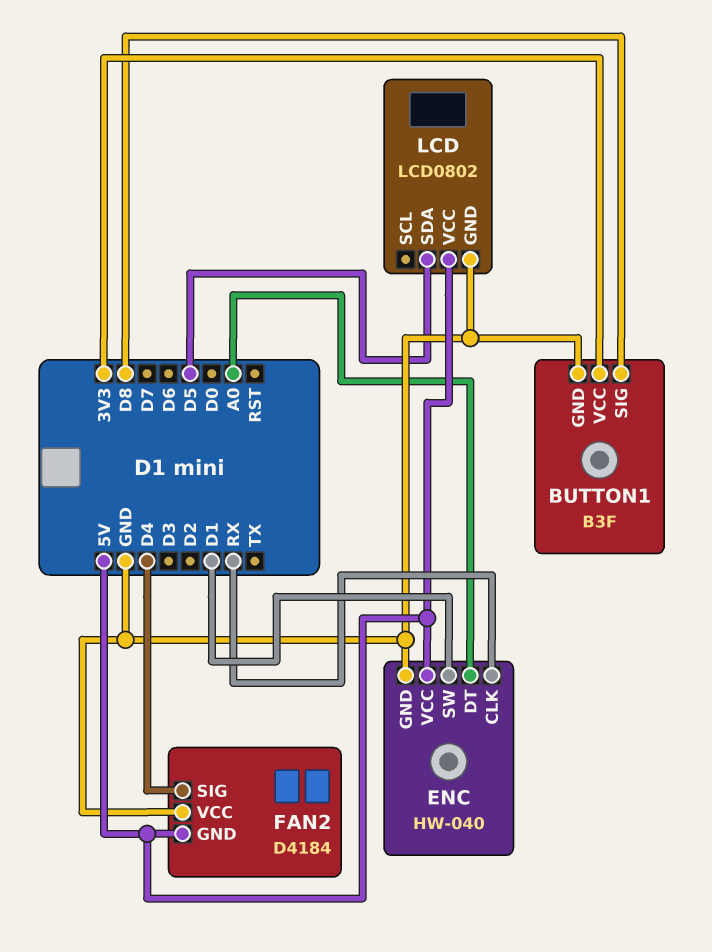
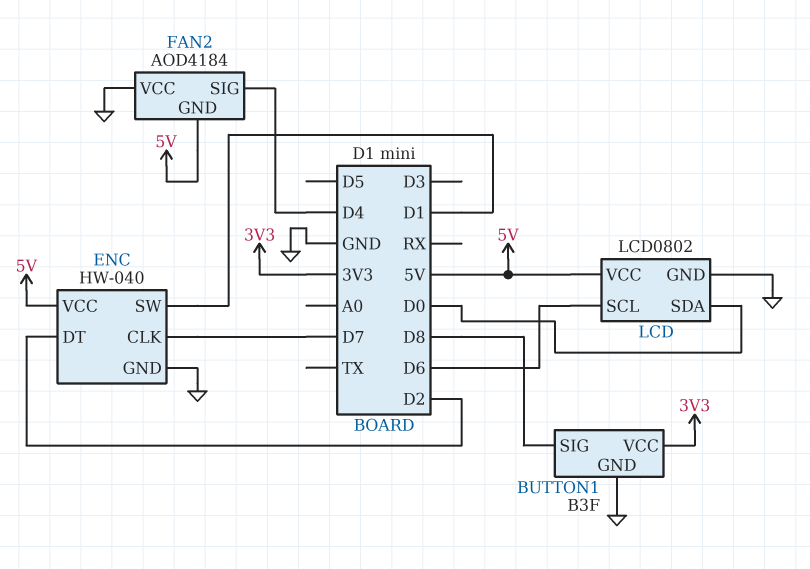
ENC pin CLK: RX -> D7
ENC pin DT: A0 -> D2
FAN2: D4184 -> AOD4184
LCD pin SCL: none -> D6
LCD pin SDA: D5 -> D0

